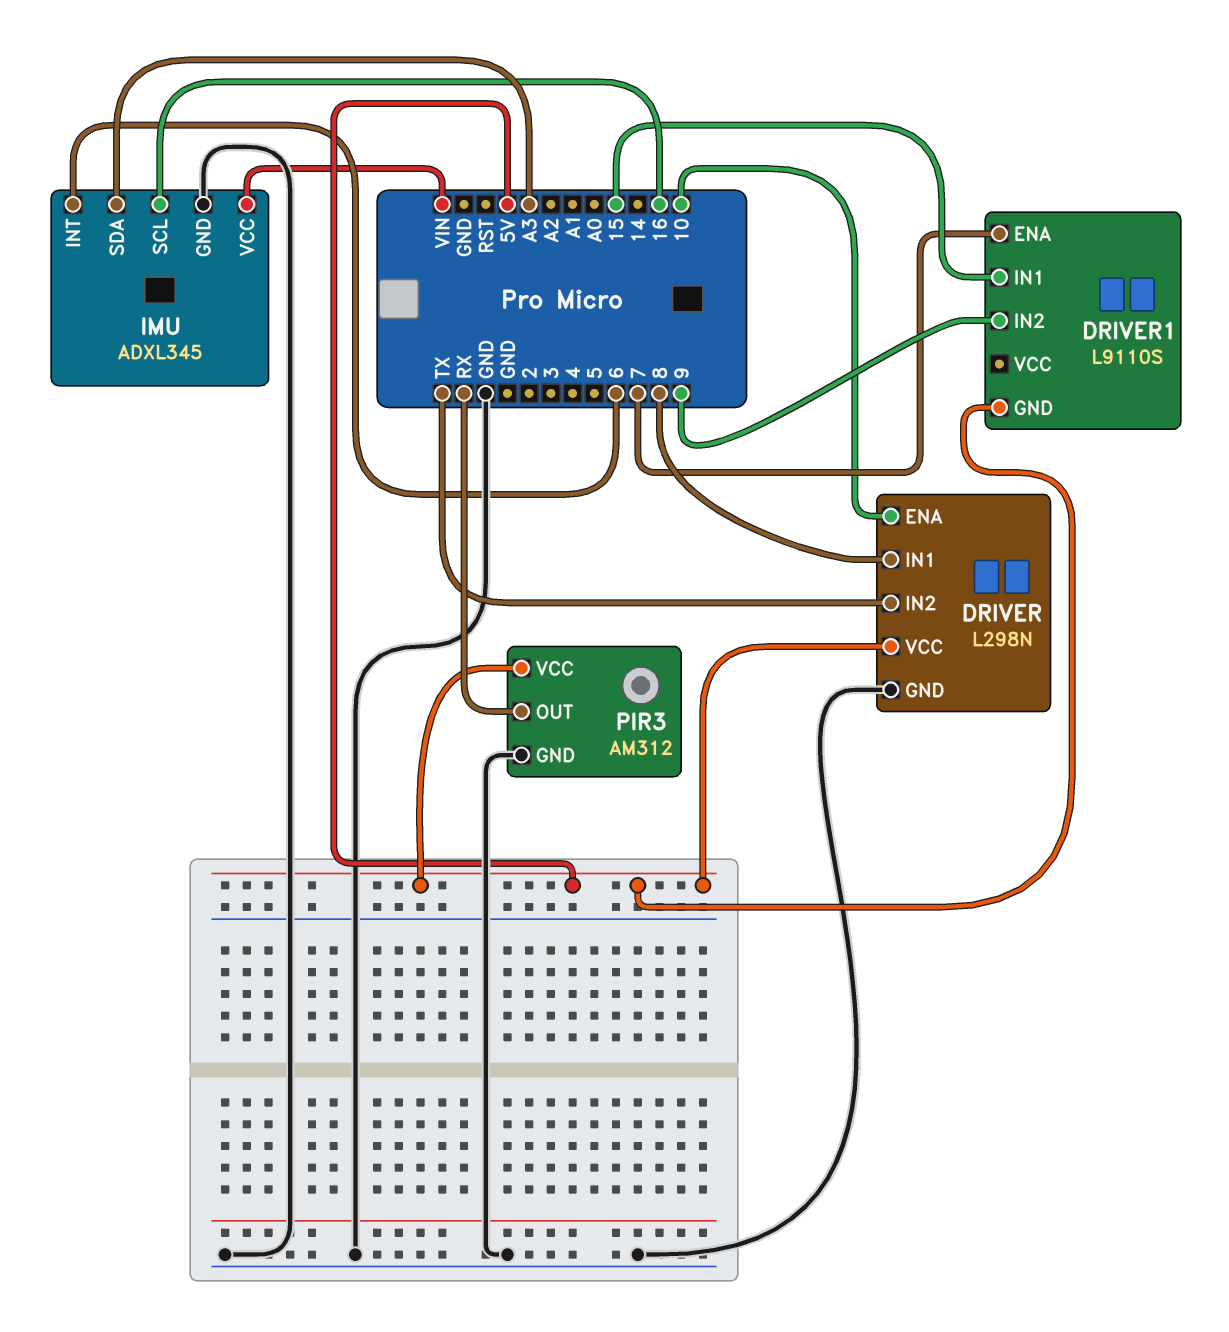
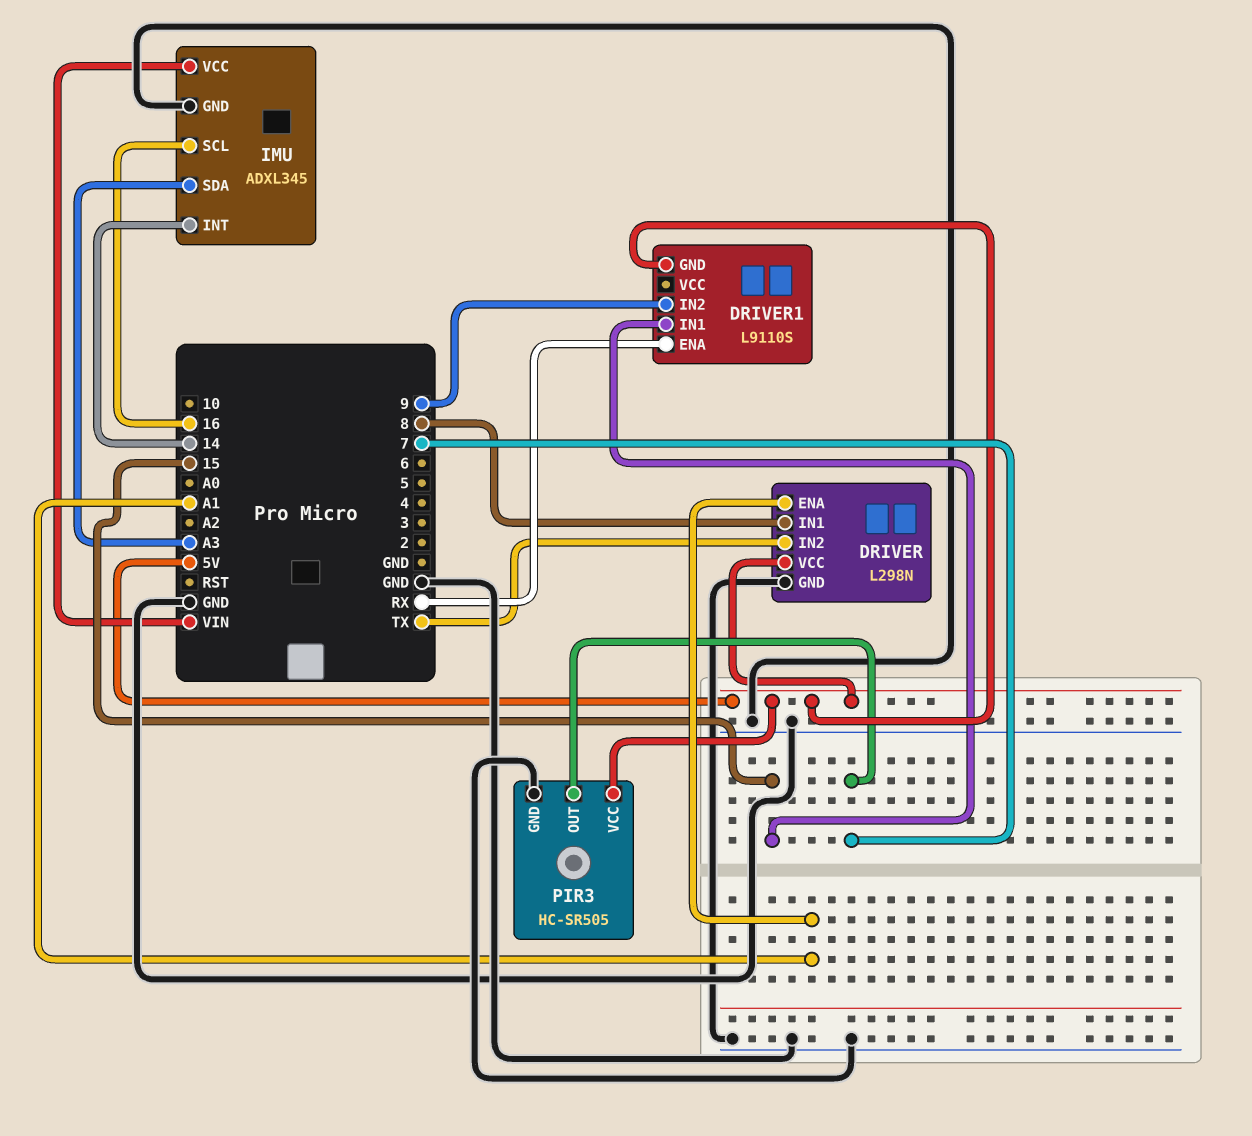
DRIVER pin ENA: 10 -> A1
DRIVER1 pin ENA: 7 -> RX
IMU pin INT: 6 -> 14
PIR3: AM312 -> HC-SR505
PIR3 pin OUT: RX -> 7

